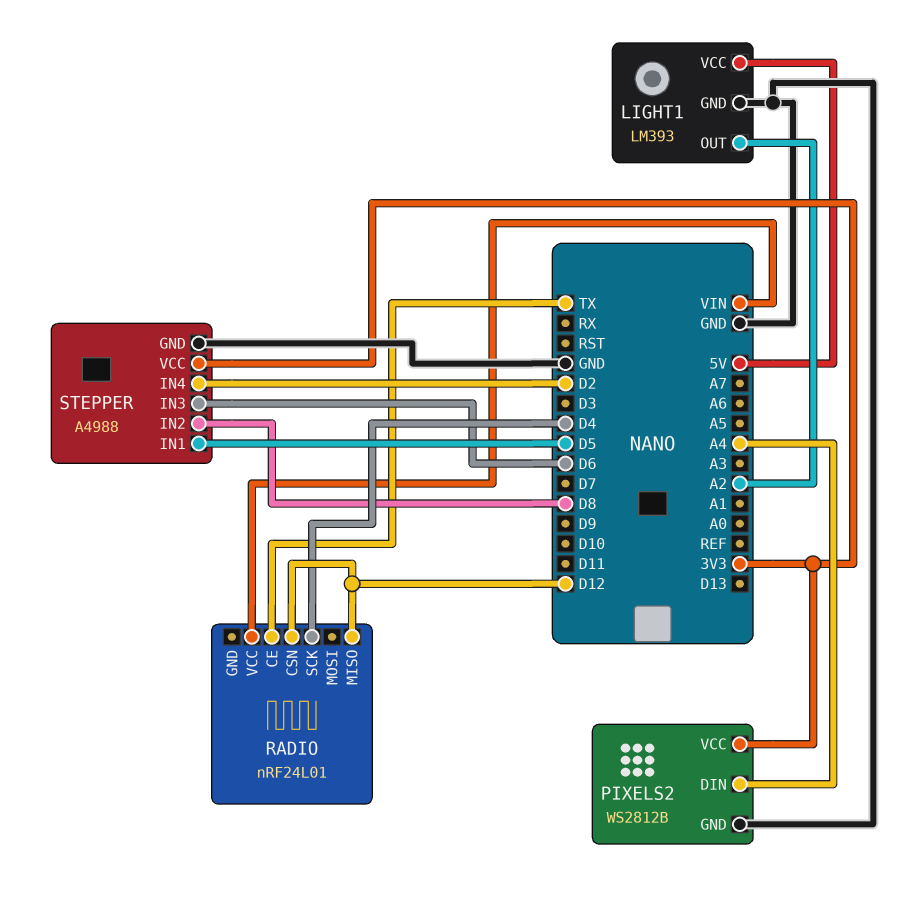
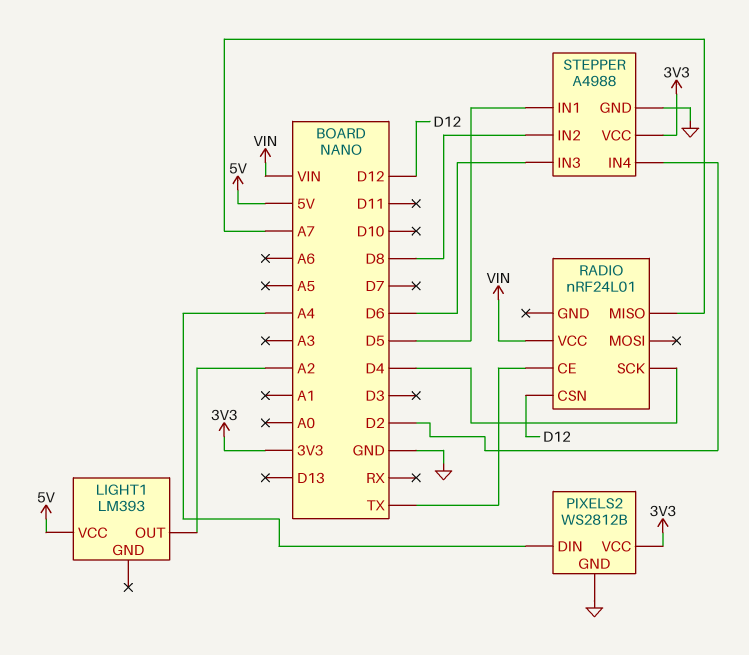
LIGHT1 pin GND: GND -> none
RADIO pin MISO: D12 -> A7

